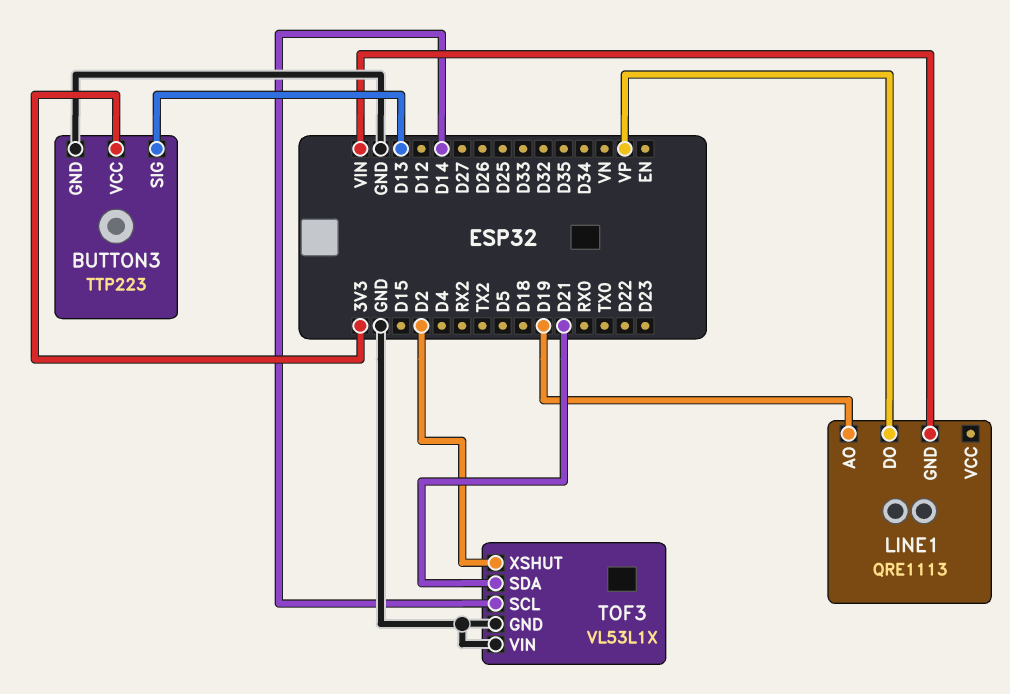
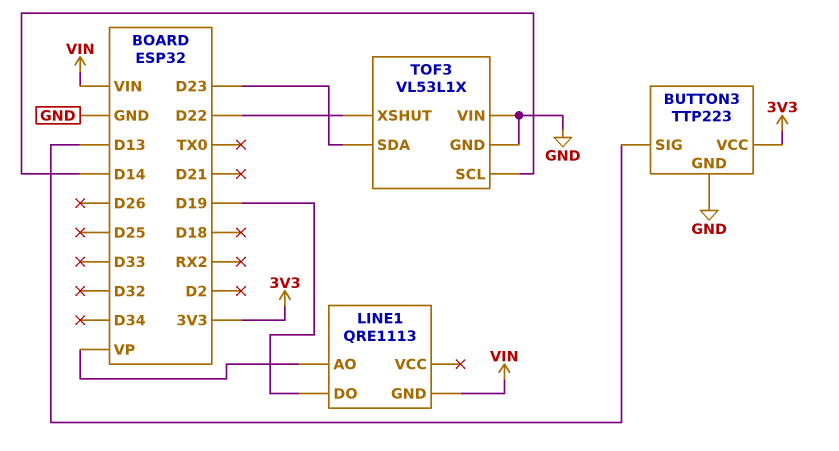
LINE1 pin AO: D19 -> VP
LINE1 pin DO: VP -> D19
TOF3 pin SDA: D21 -> D23
TOF3 pin XSHUT: D2 -> D22

